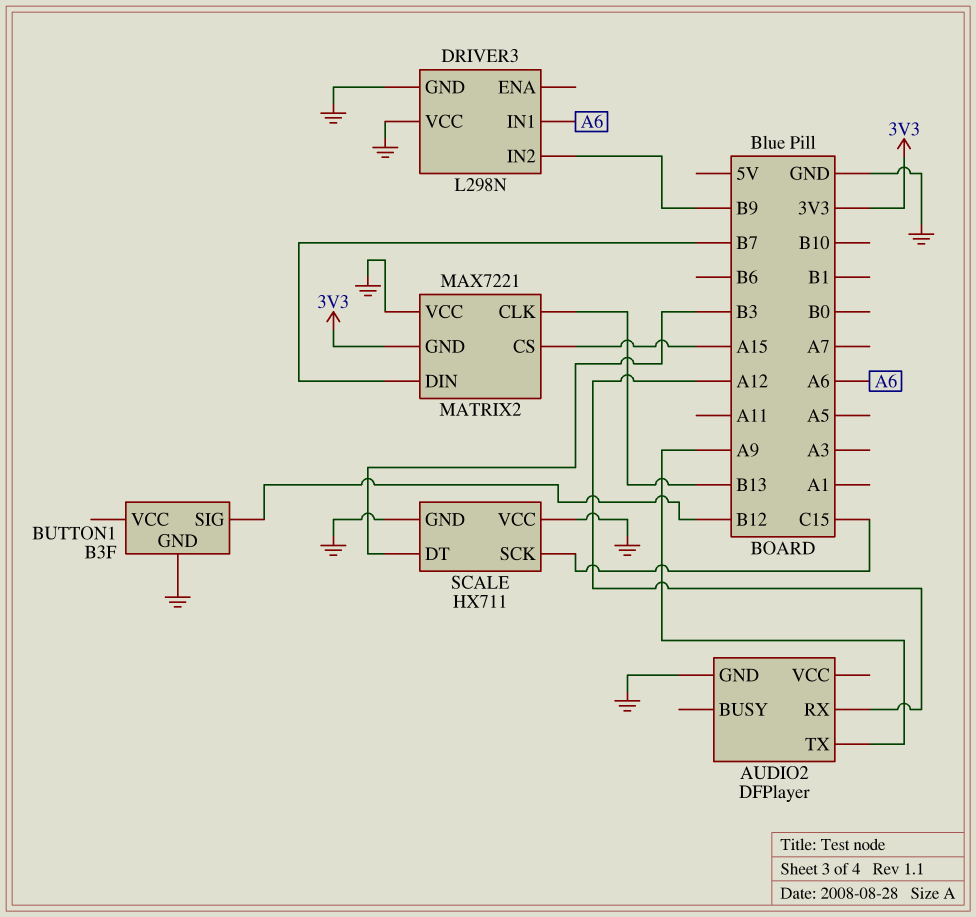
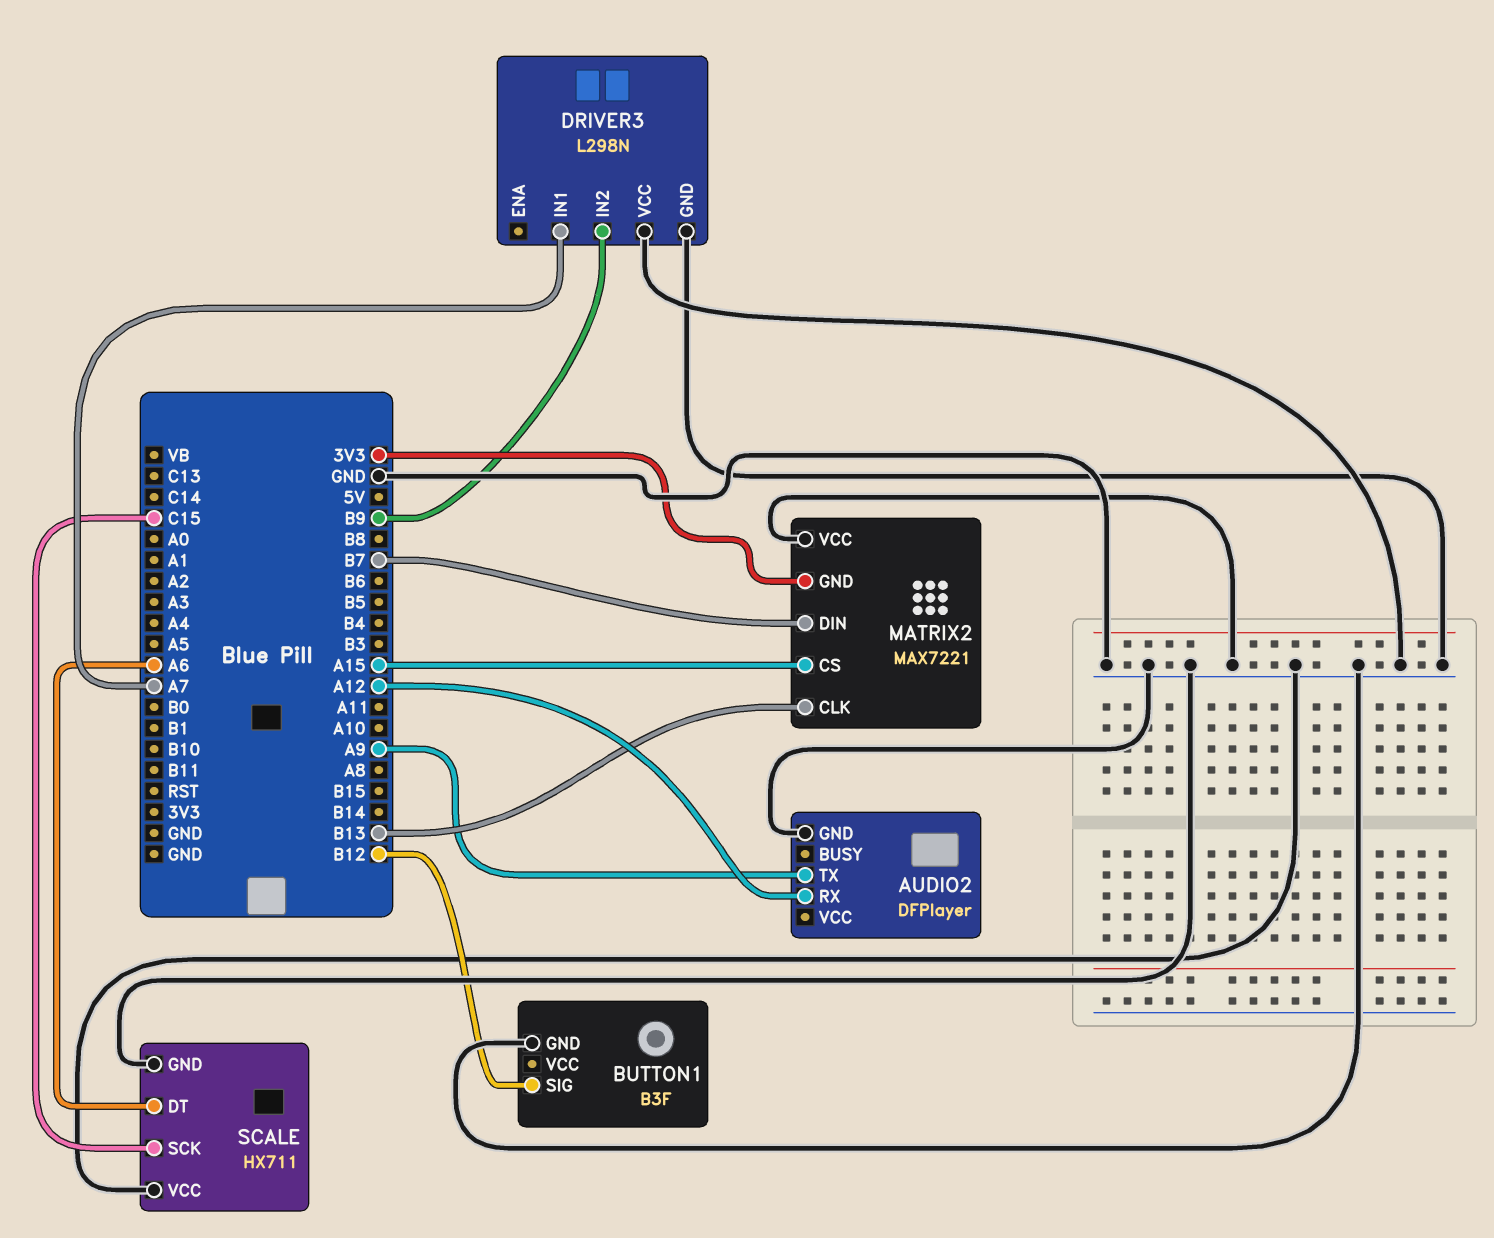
DRIVER3 pin IN1: A6 -> A7
SCALE pin DT: B3 -> A6

